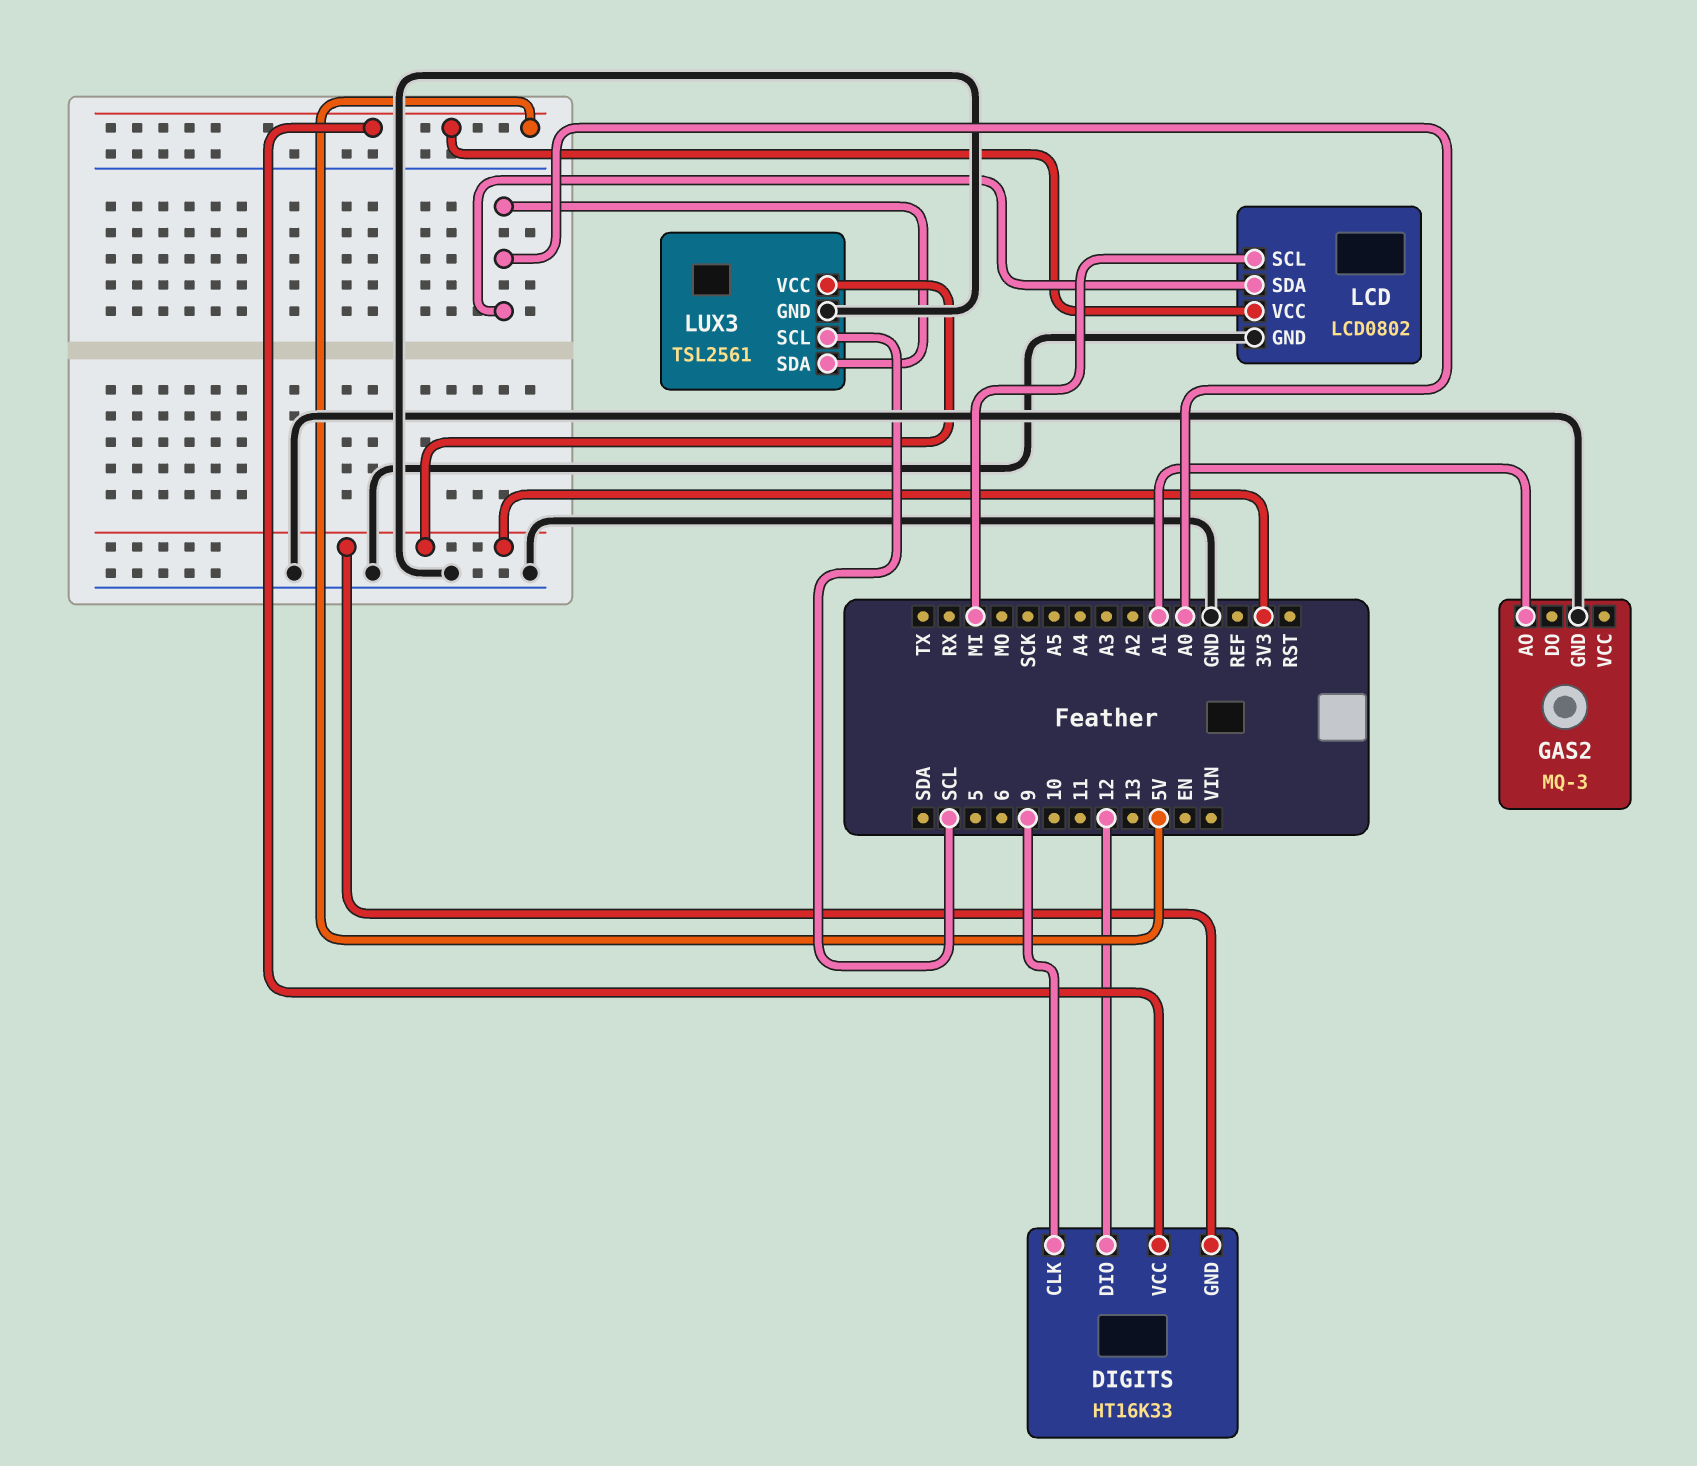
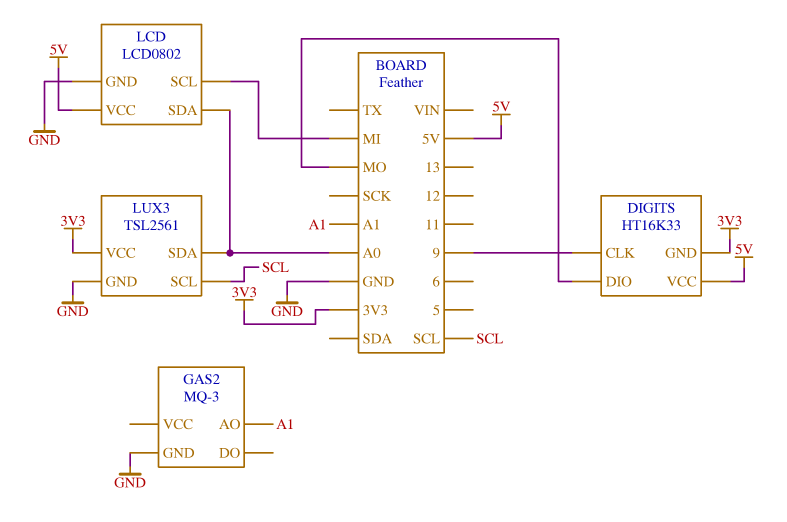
DIGITS pin DIO: 12 -> MO

